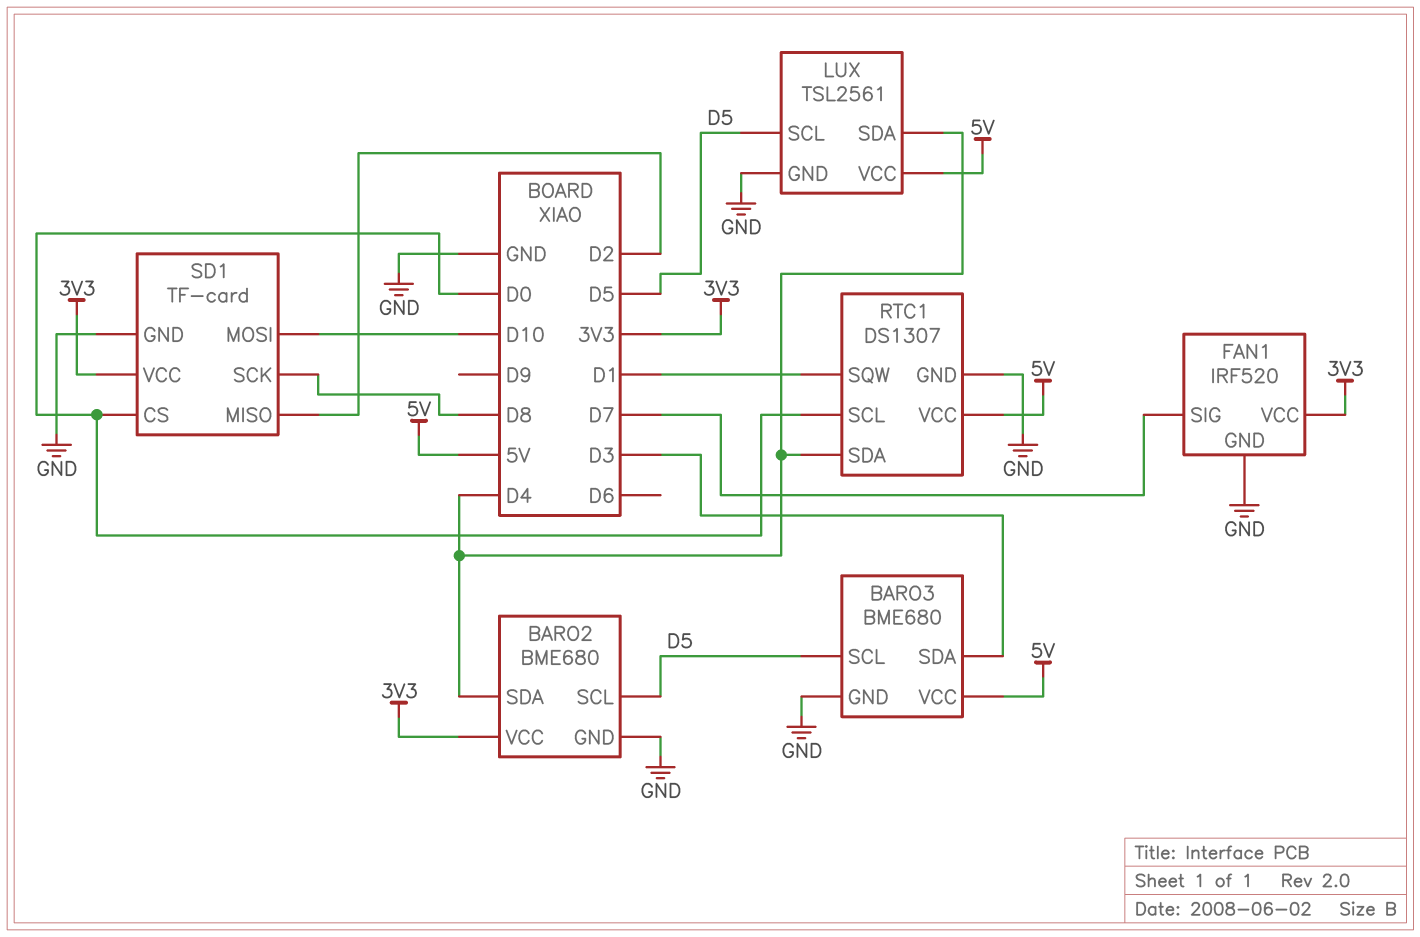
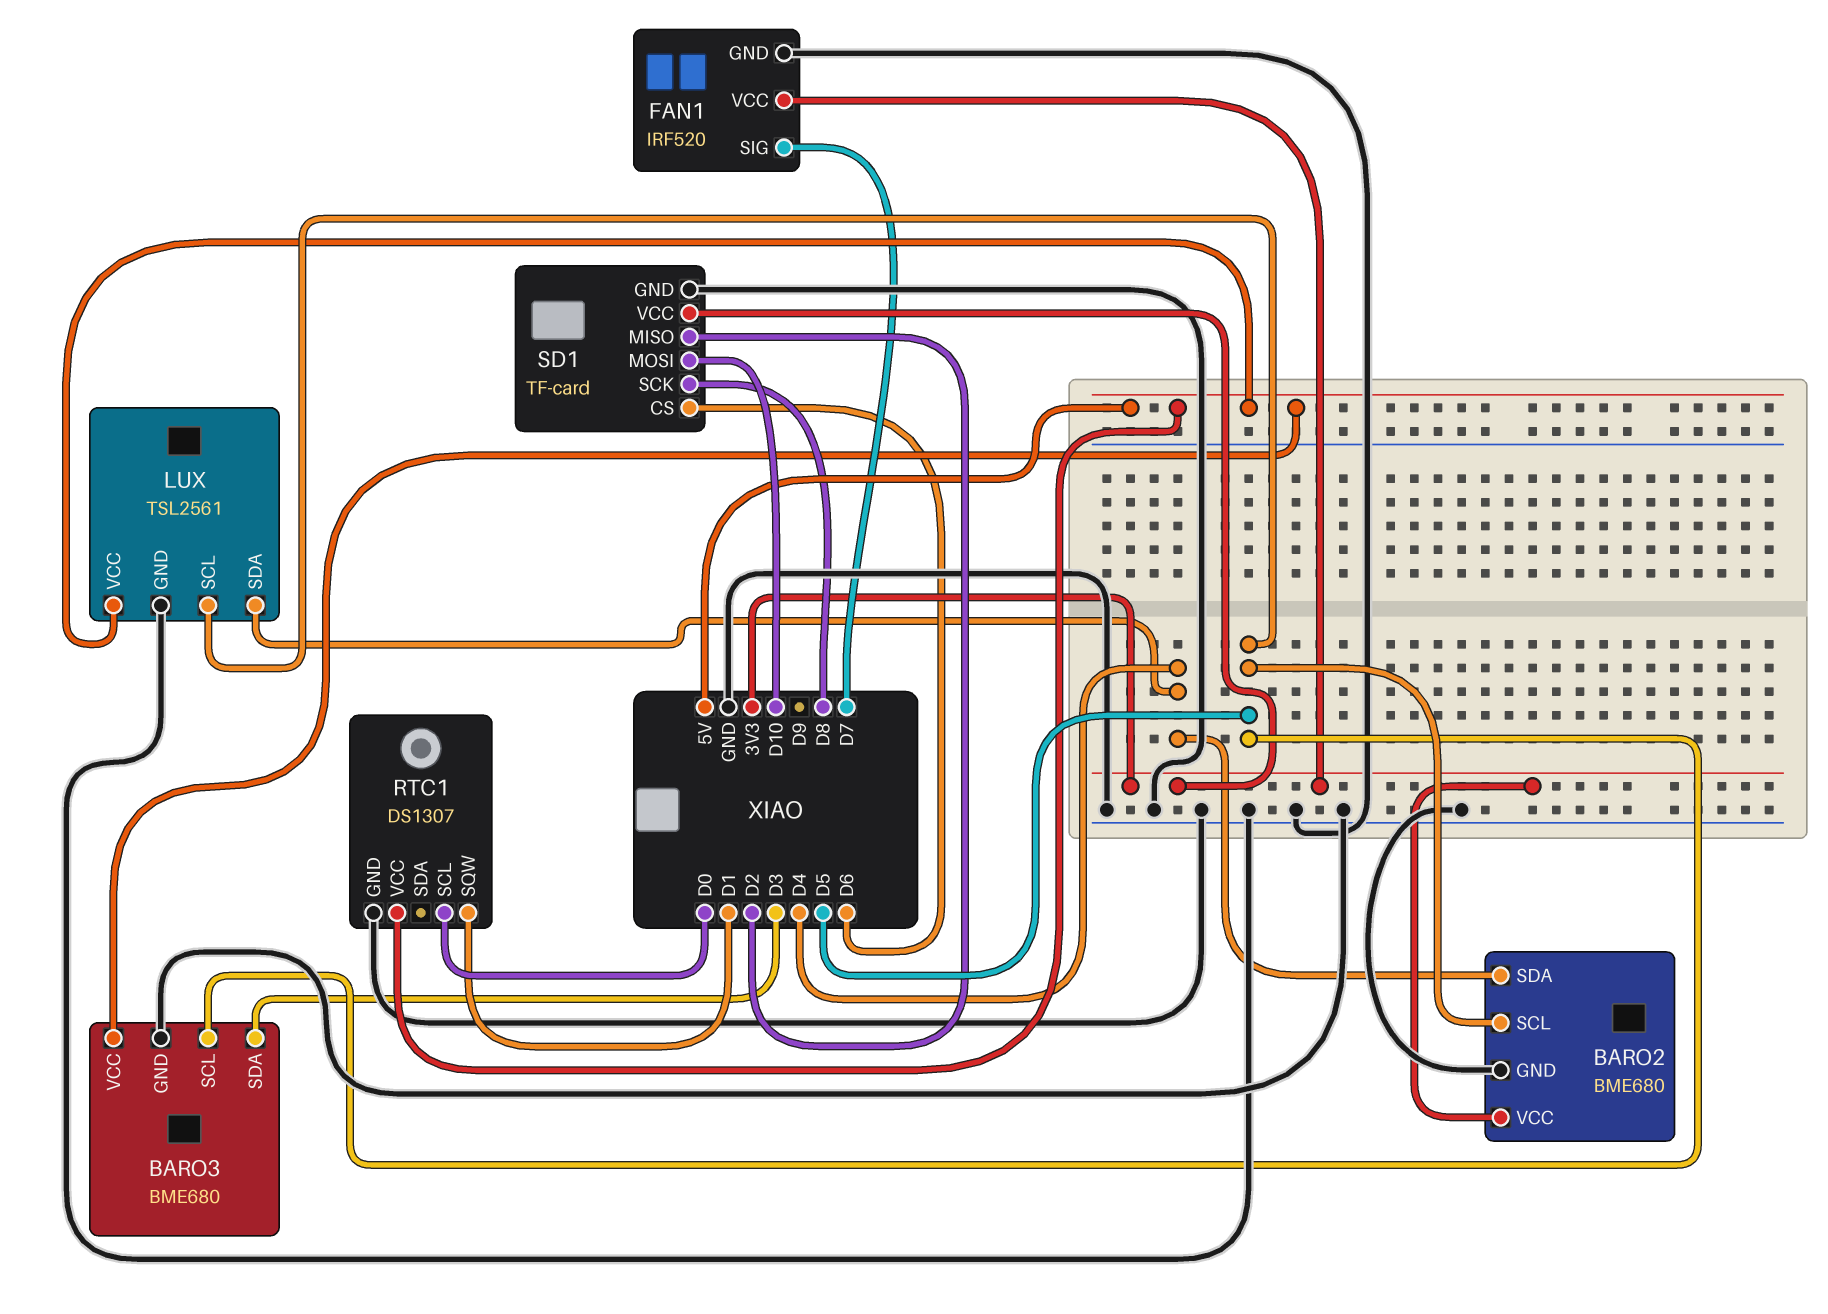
RTC1 pin SDA: D4 -> none
SD1 pin CS: D0 -> D6

